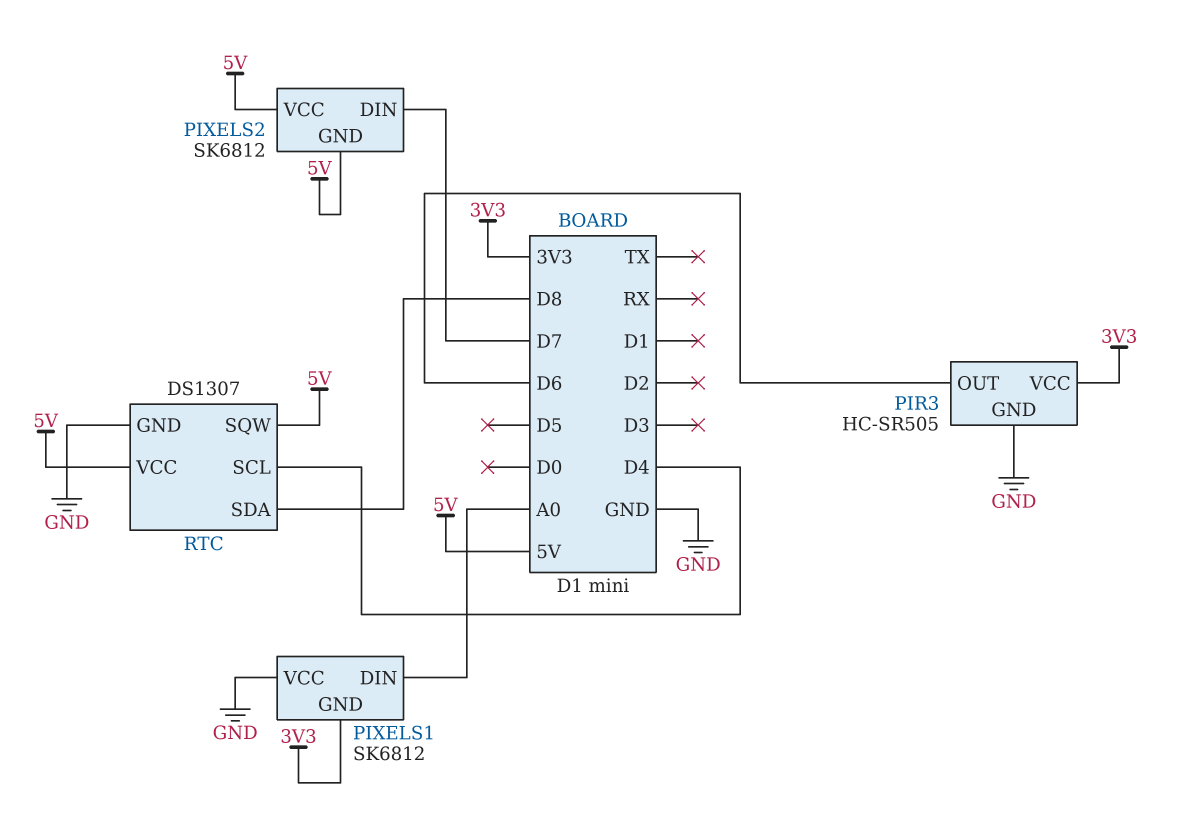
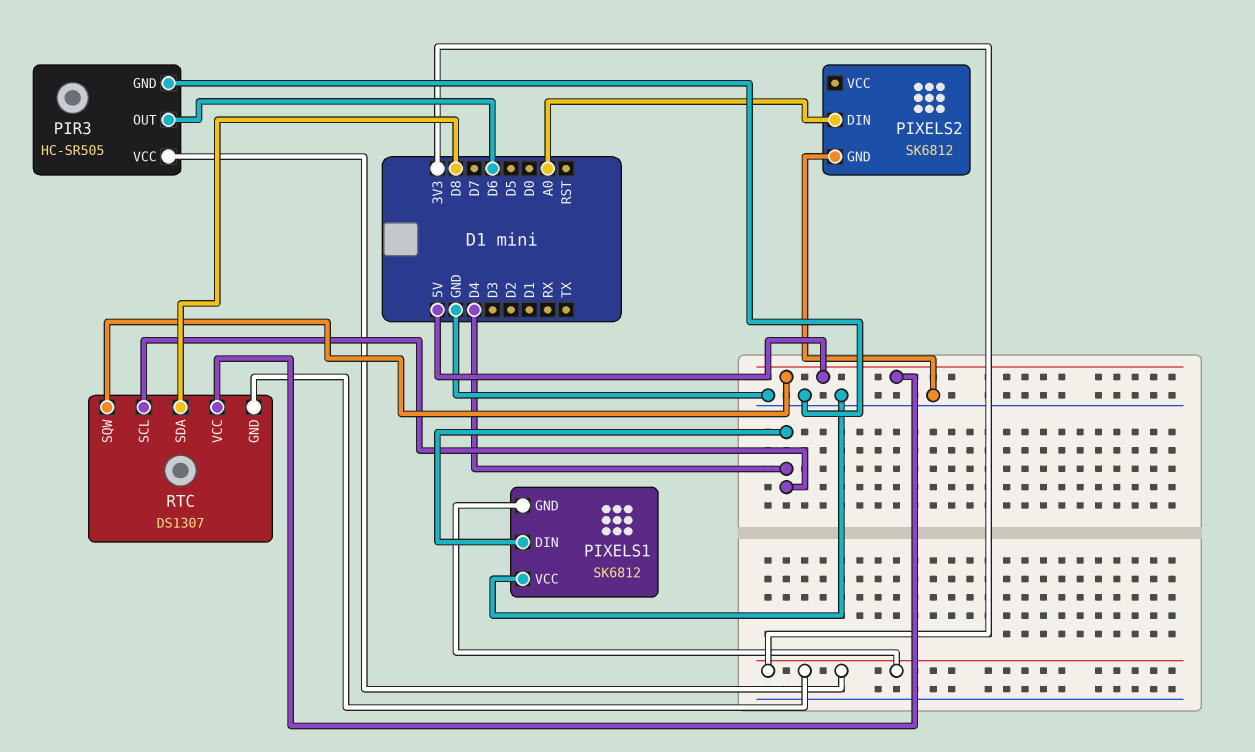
PIXELS1 pin DIN: A0 -> D4
PIXELS2 pin DIN: D7 -> A0
PIXELS2 pin GND: 5V -> GND
PIXELS2 pin VCC: 5V -> none
RTC pin GND: GND -> 3V3

